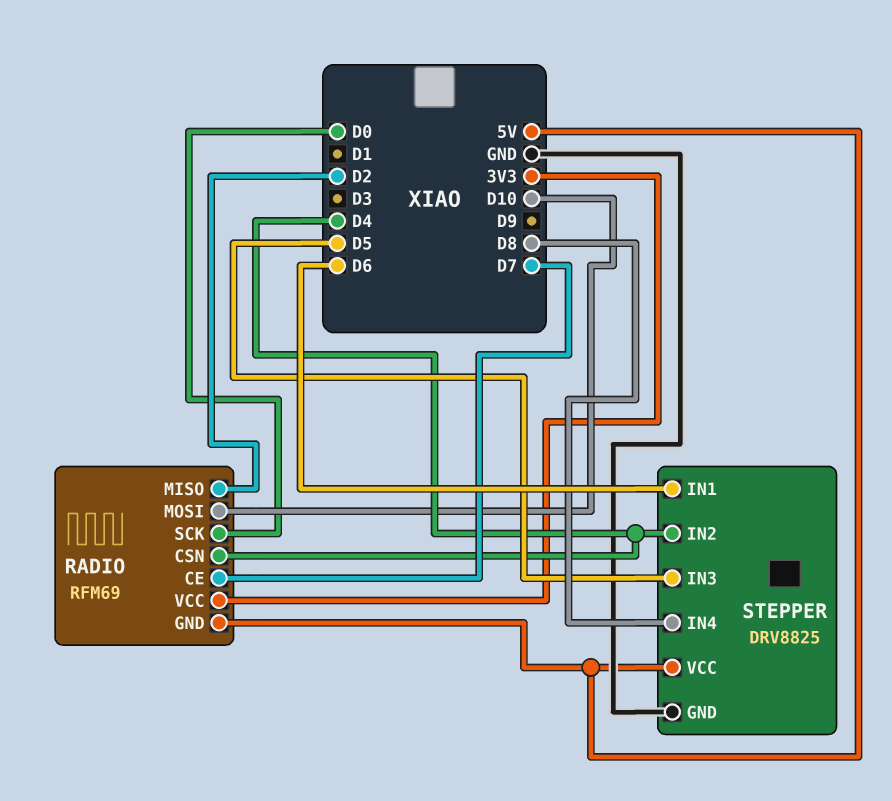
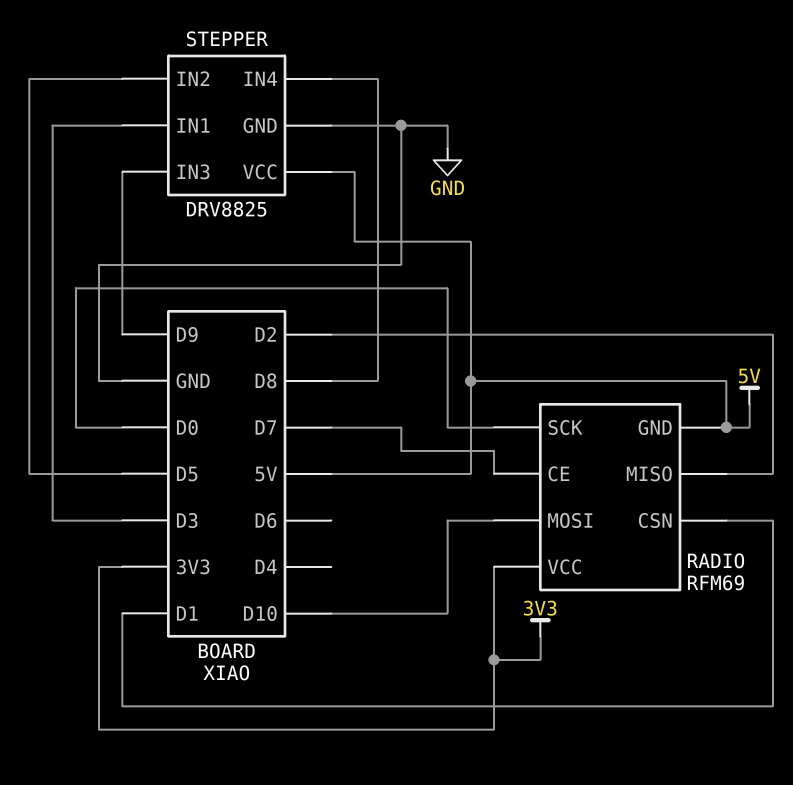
RADIO pin CSN: D4 -> D1
STEPPER pin IN1: D6 -> D3
STEPPER pin IN2: D4 -> D5
STEPPER pin IN3: D5 -> D9

